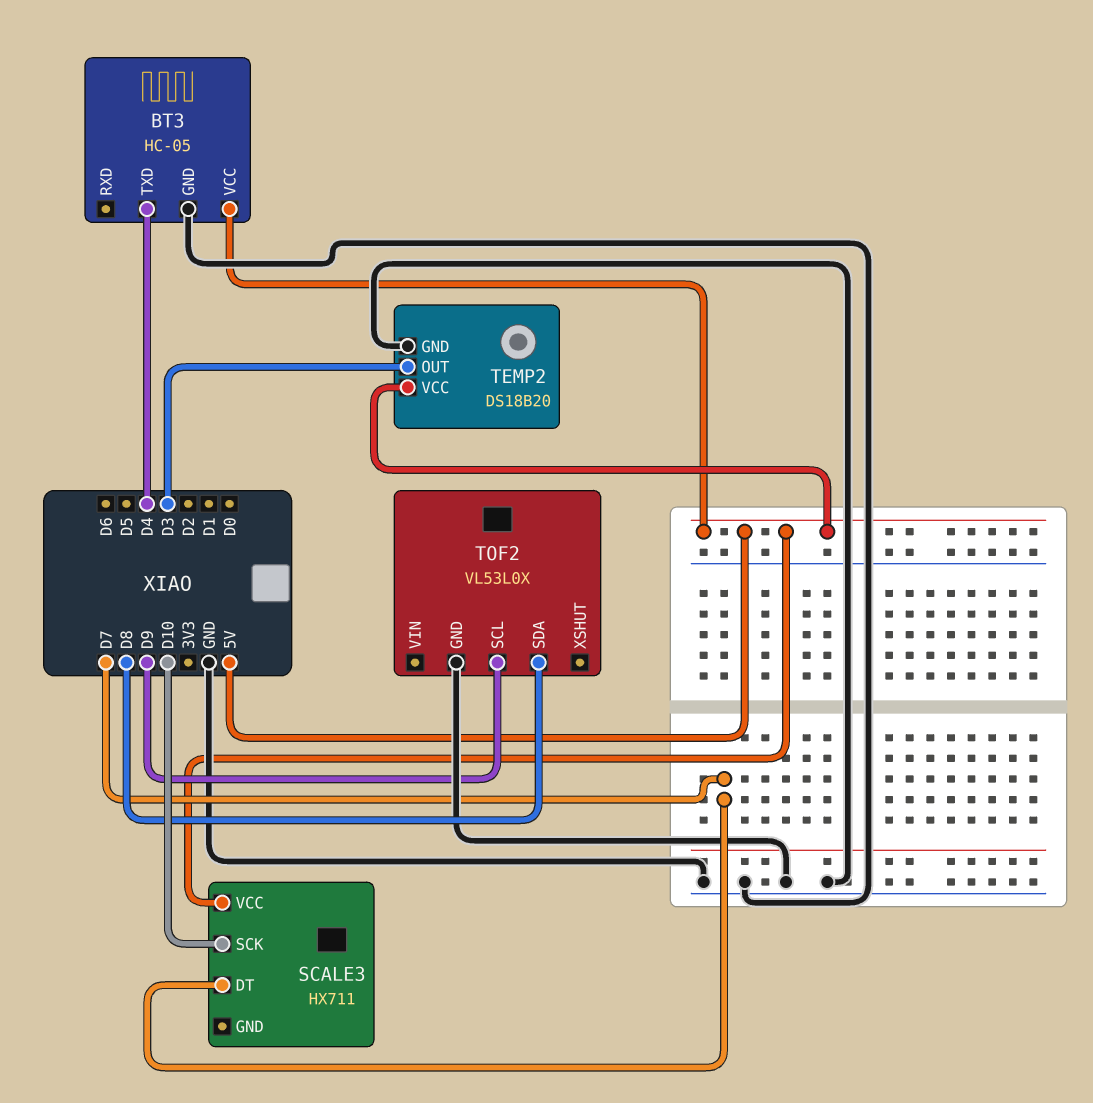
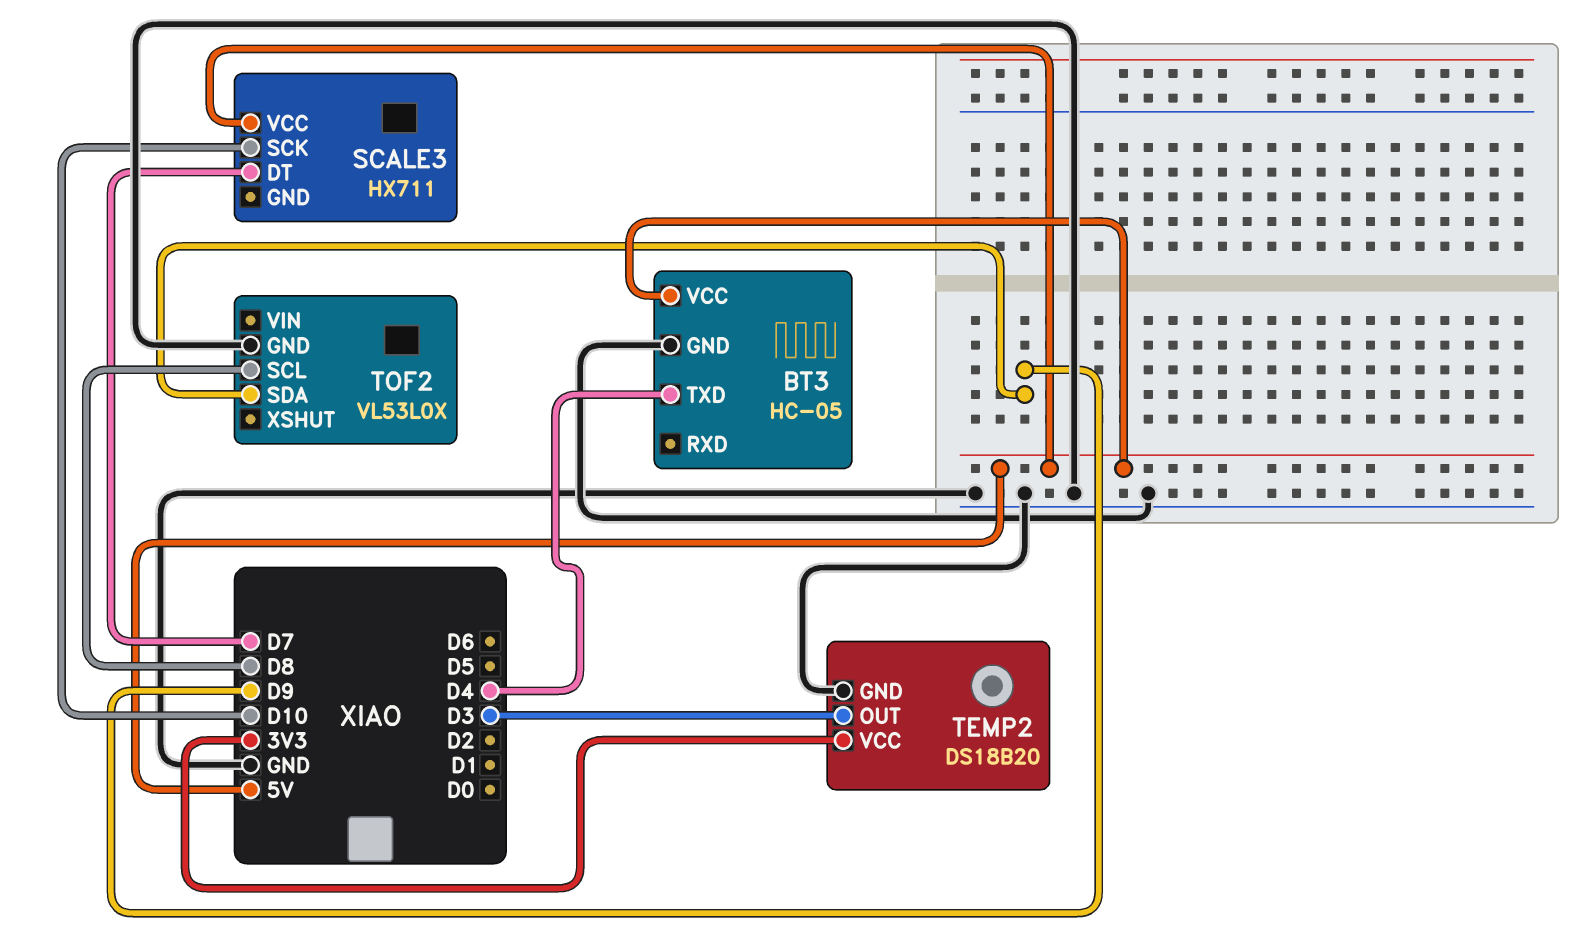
TEMP2 pin VCC: 5V -> 3V3
TOF2 pin SCL: D9 -> D8
TOF2 pin SDA: D8 -> D9

